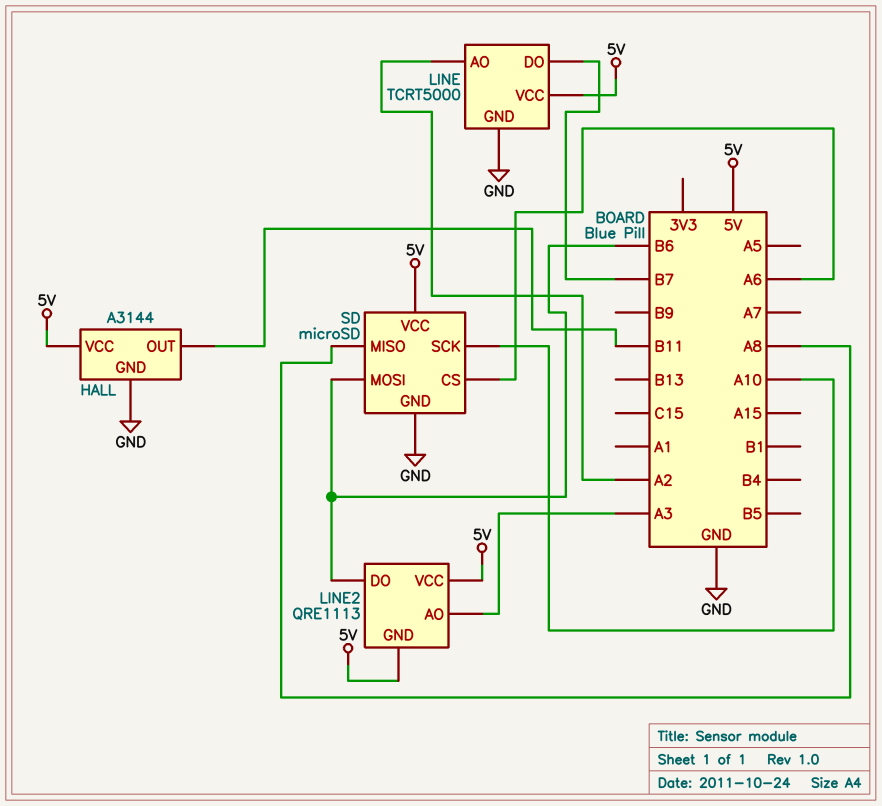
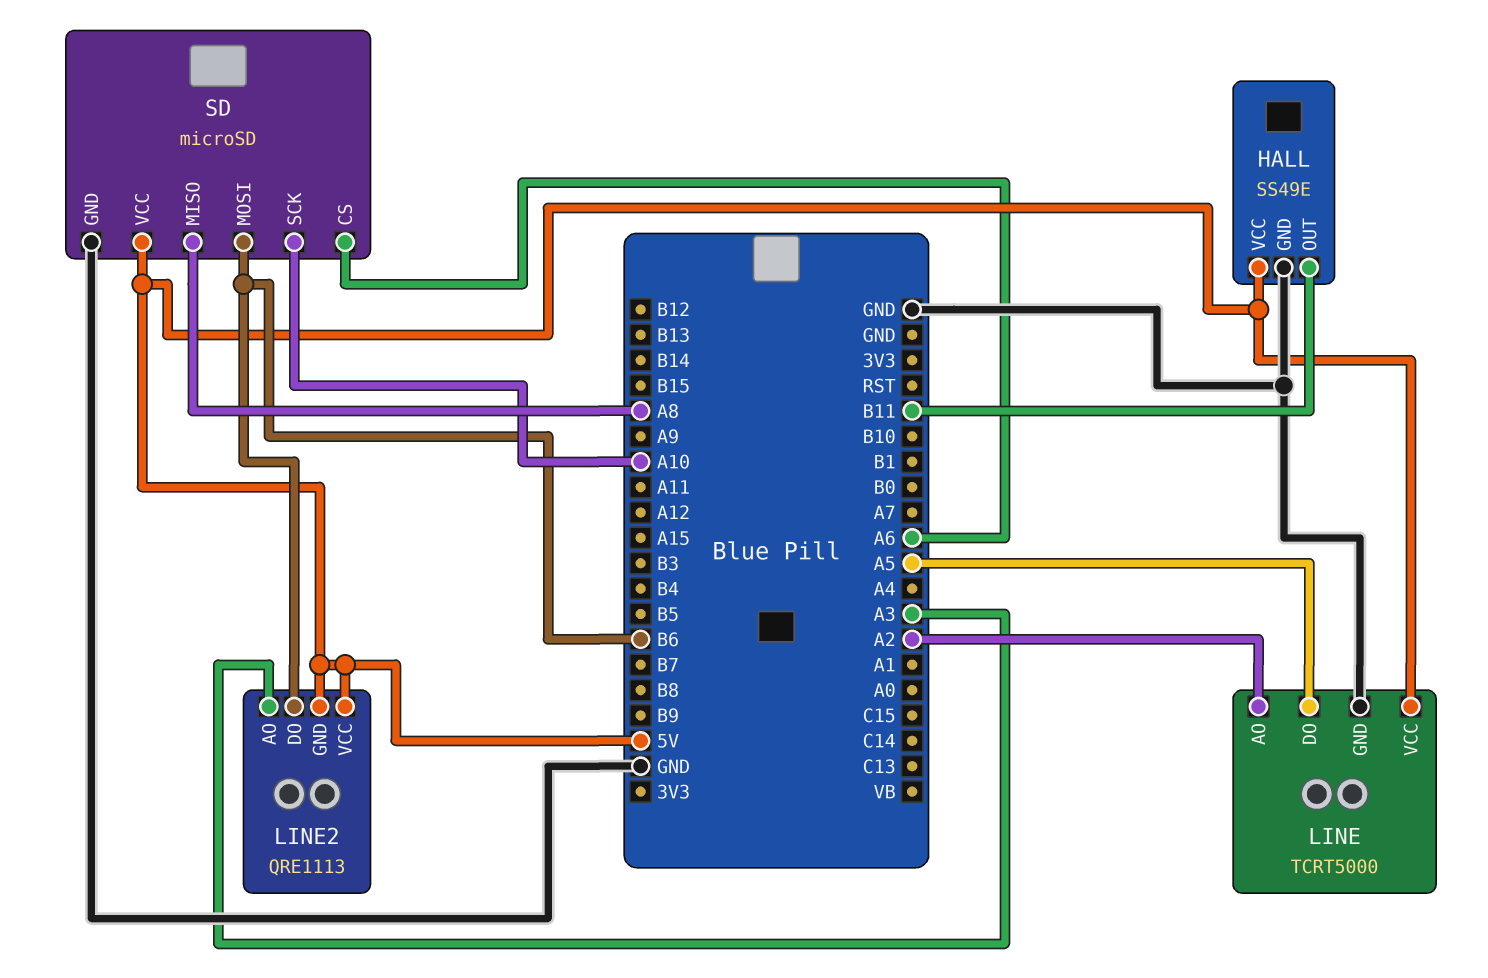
HALL: A3144 -> SS49E
LINE pin DO: B7 -> A5

